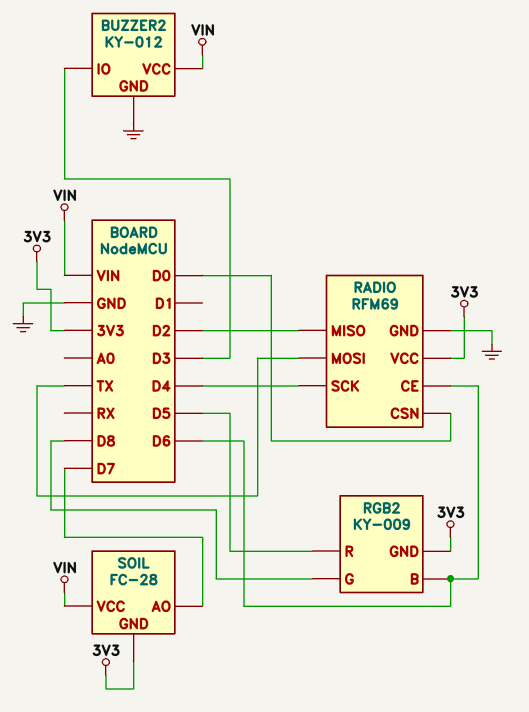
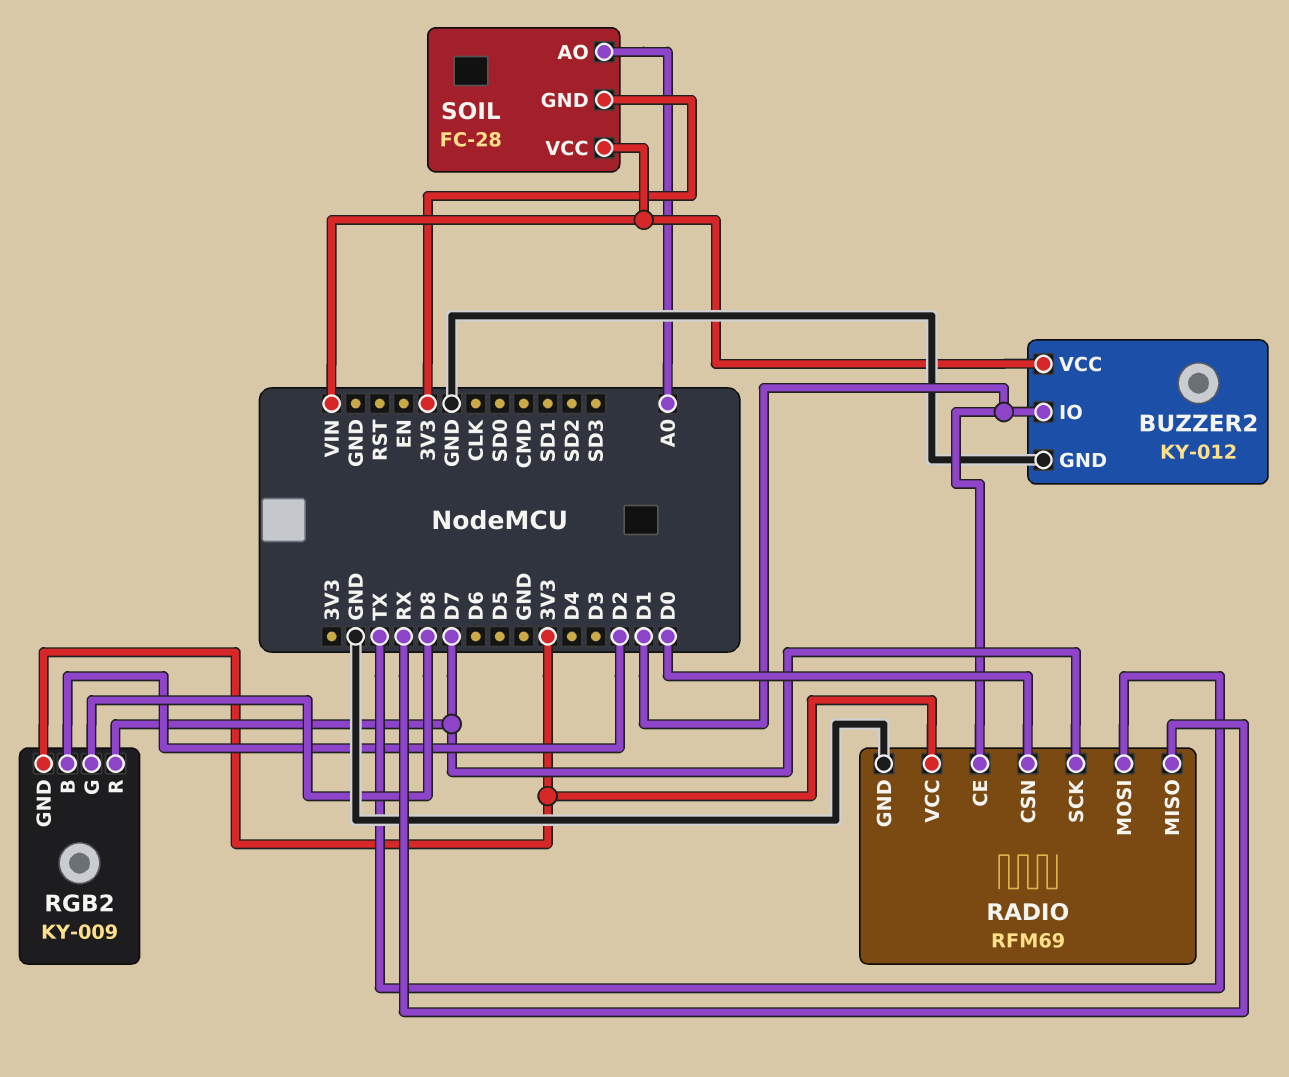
BUZZER2 pin IO: D3 -> D1
RADIO pin CE: D6 -> D1
RADIO pin MISO: D2 -> RX
RADIO pin SCK: D4 -> D7
RGB2 pin B: D6 -> D2
RGB2 pin R: D5 -> D7
SOIL pin AO: D7 -> A0

